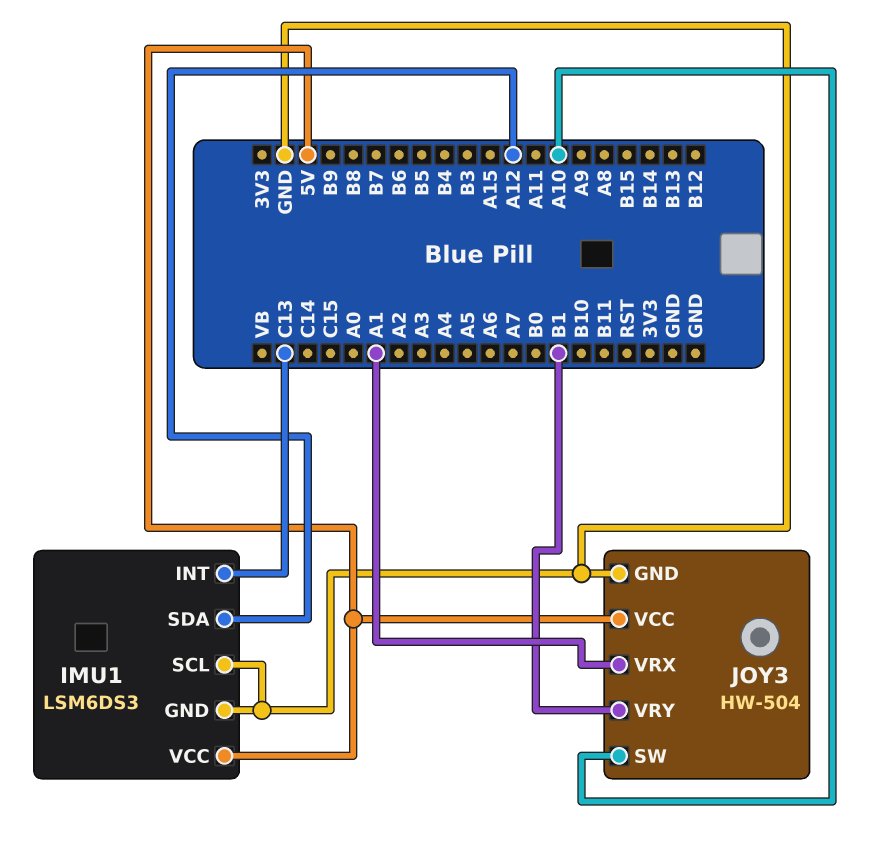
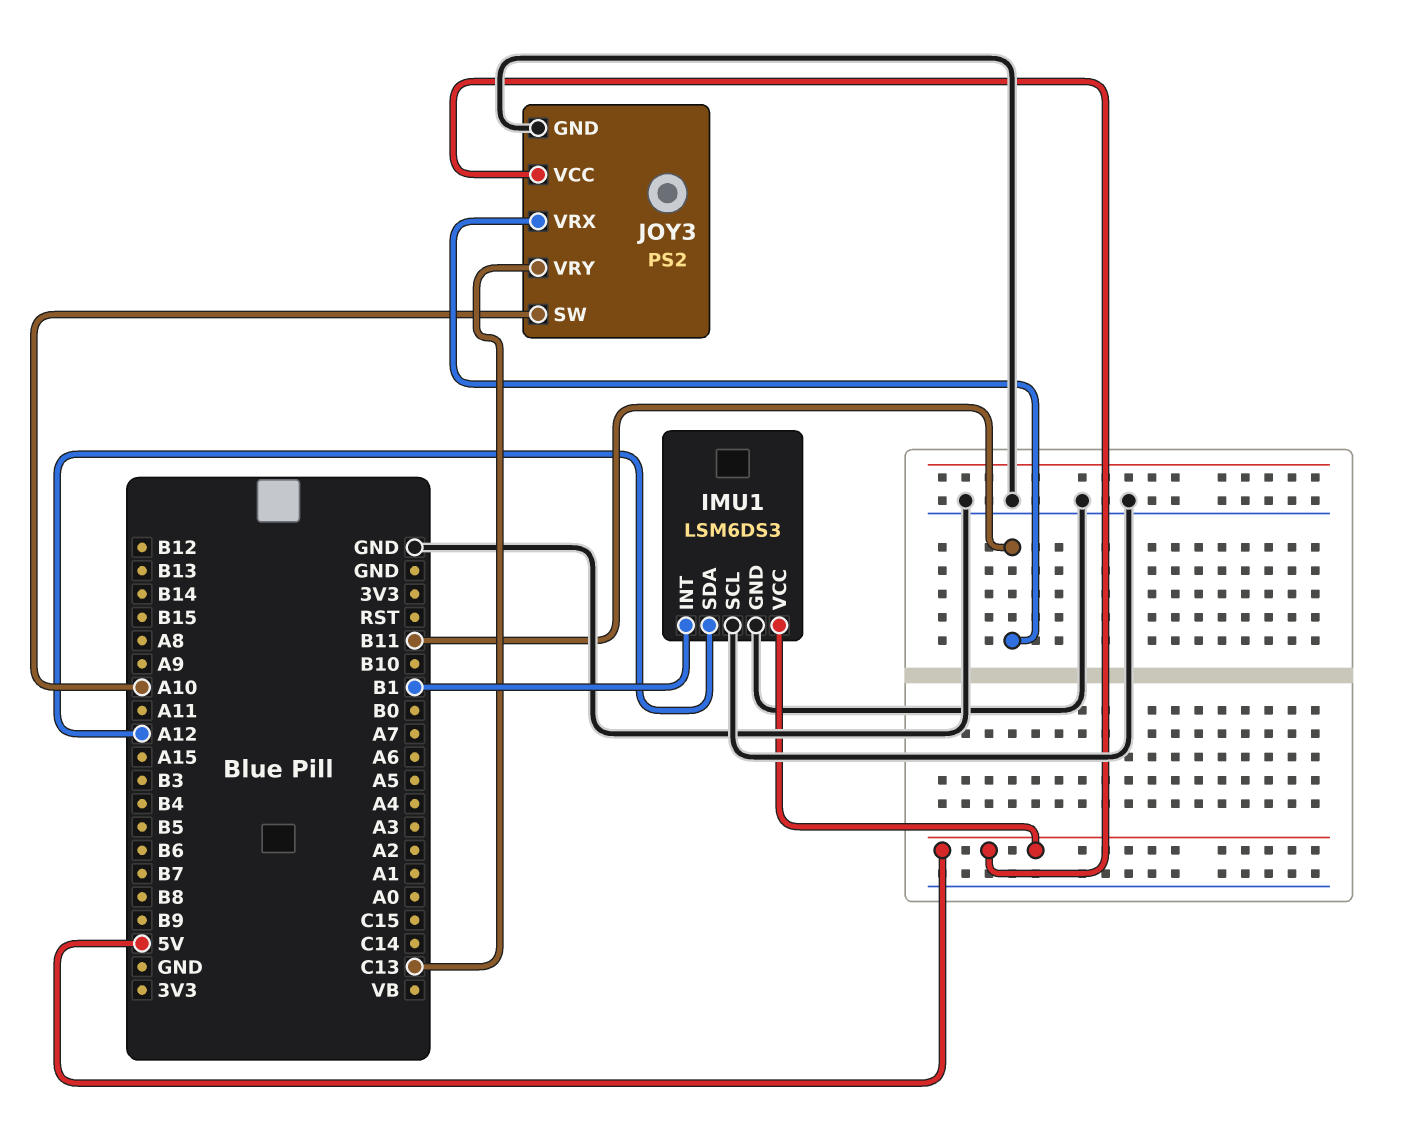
IMU1 pin INT: C13 -> B1
JOY3: HW-504 -> PS2
JOY3 pin VRX: A1 -> B11
JOY3 pin VRY: B1 -> C13

